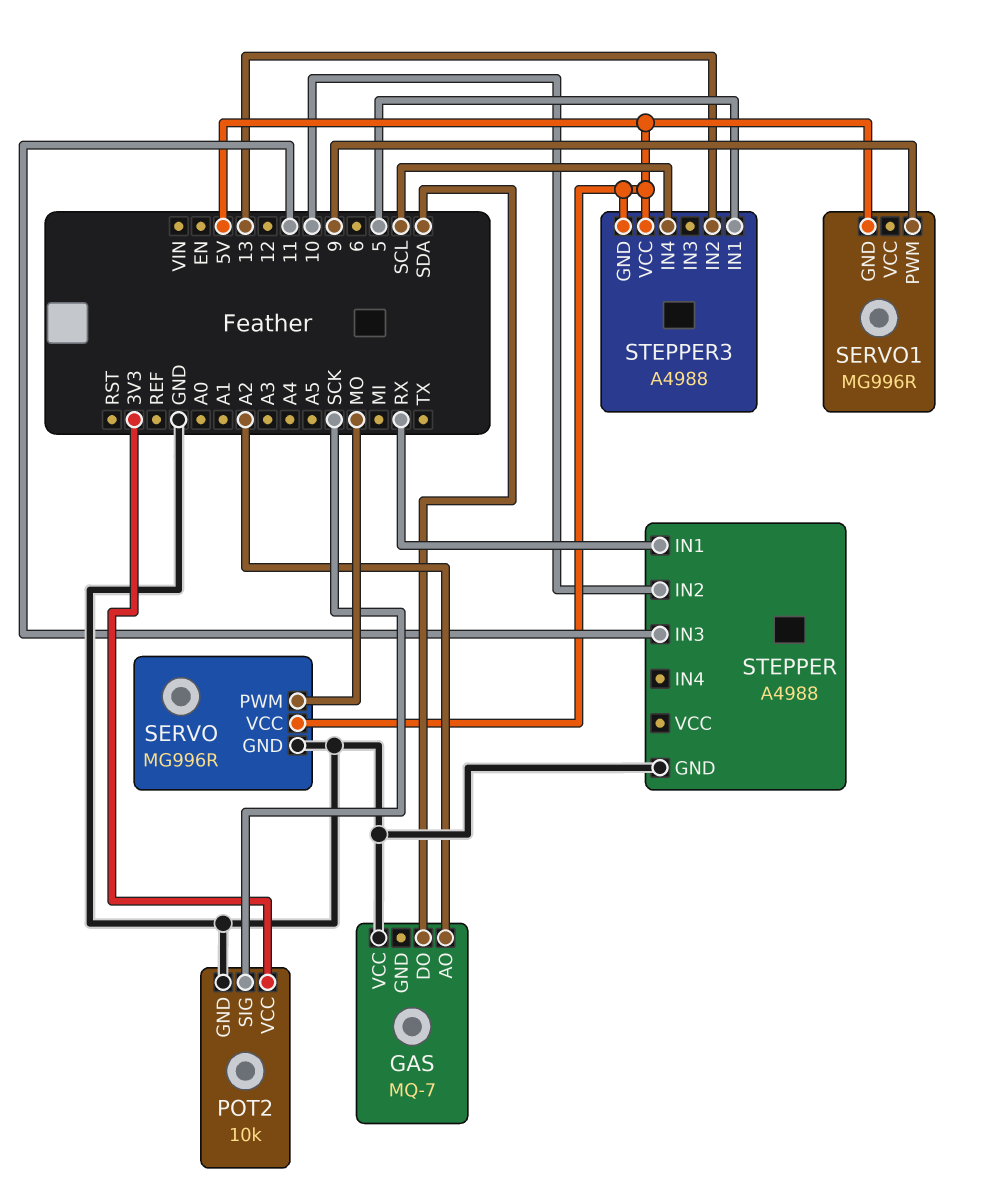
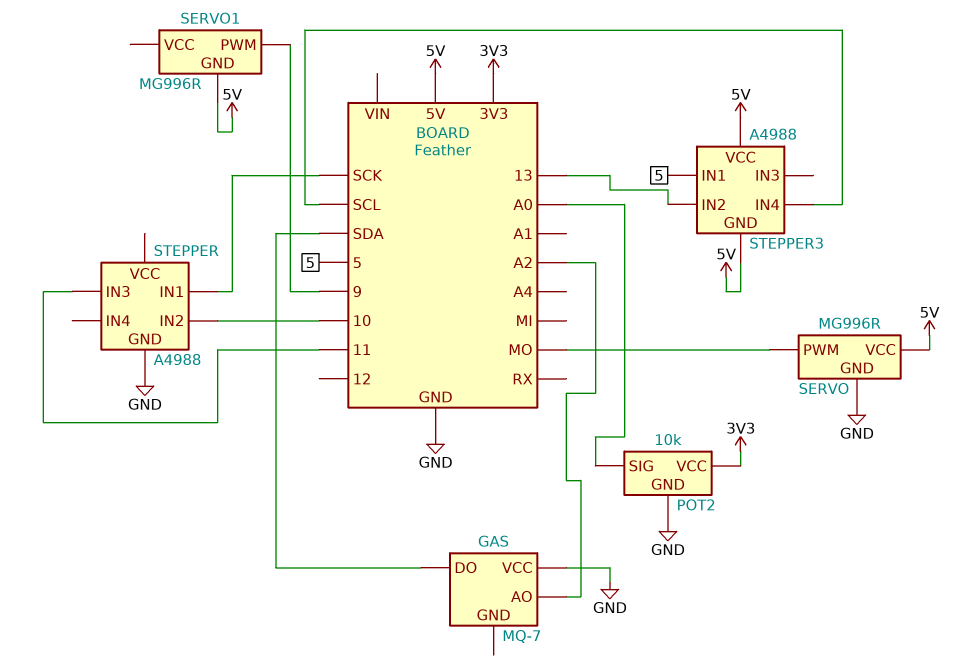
POT2 pin SIG: SCK -> A0
STEPPER pin IN1: RX -> SCK

